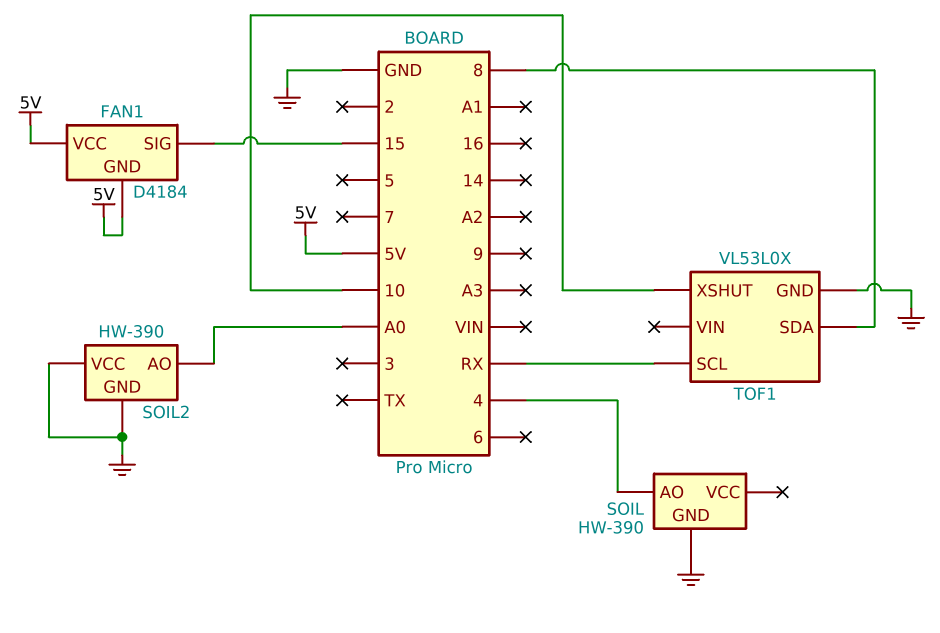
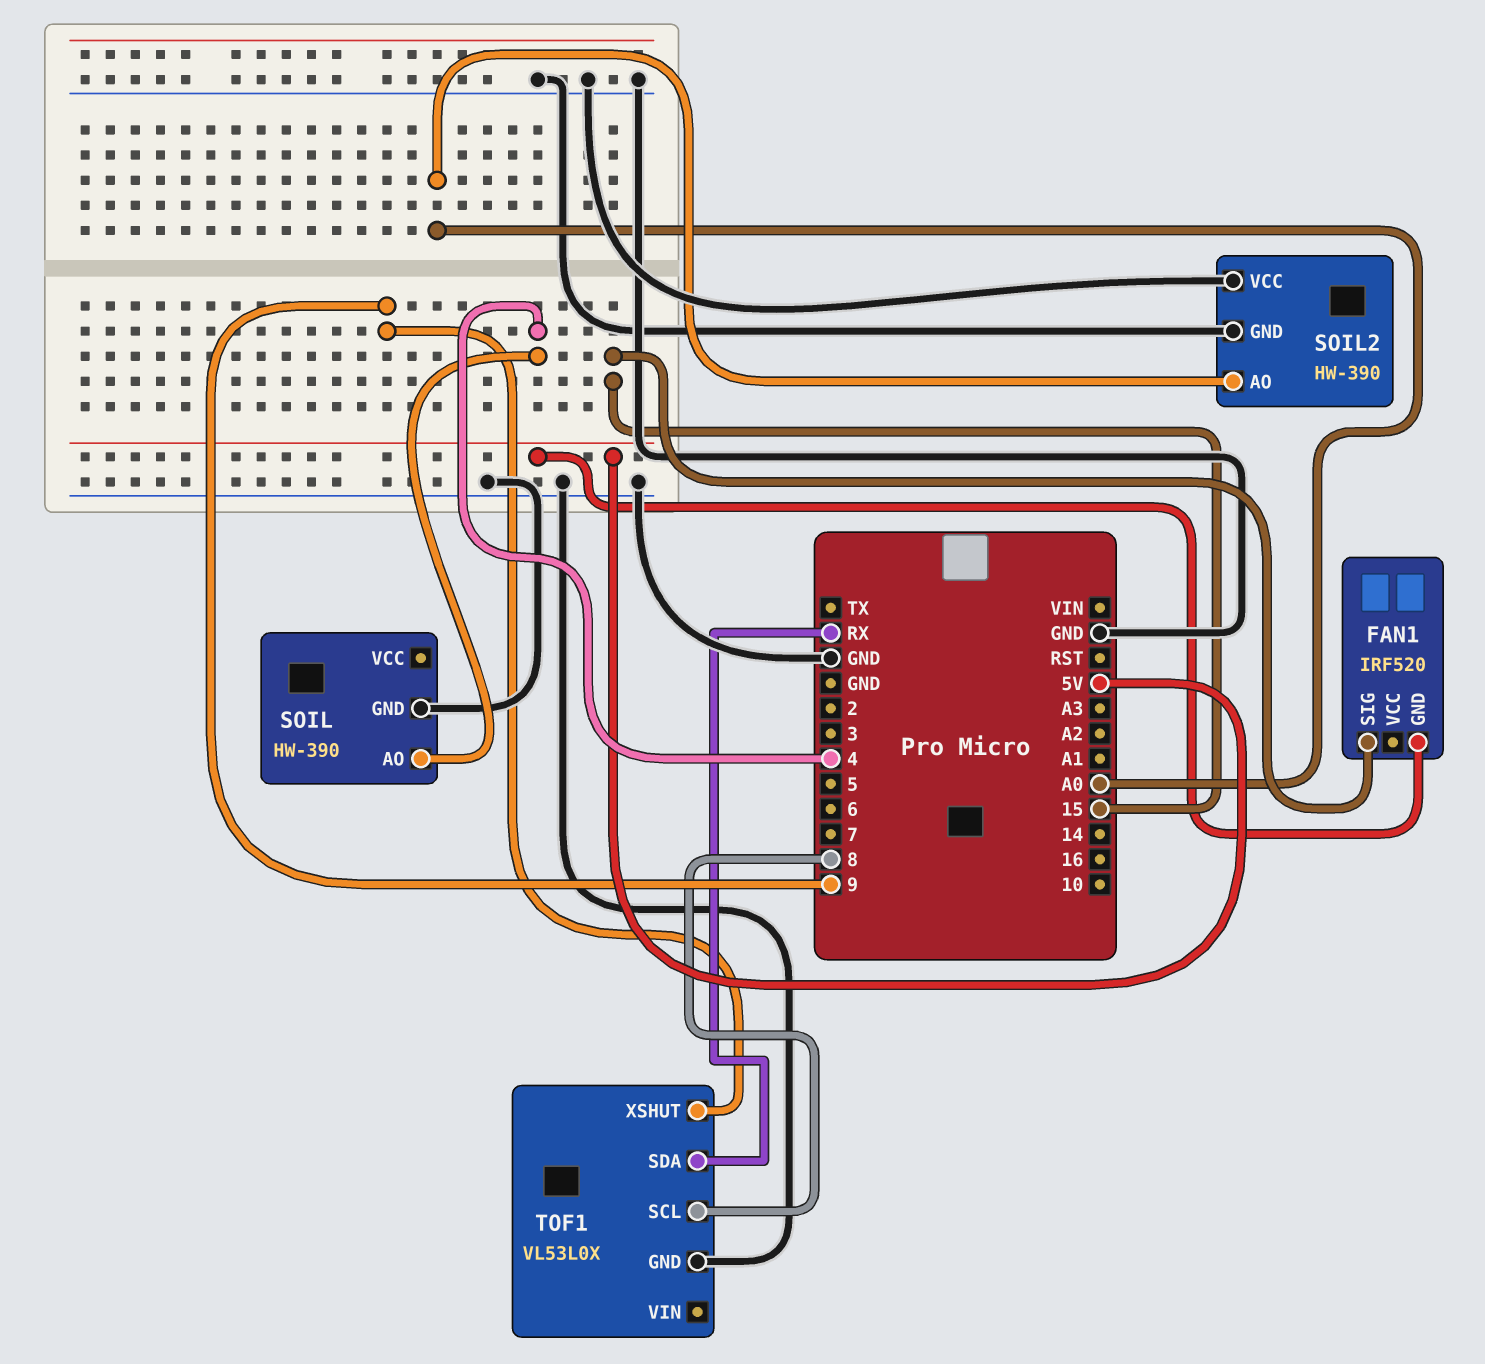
FAN1: D4184 -> IRF520
FAN1 pin VCC: 5V -> none
TOF1 pin SCL: RX -> 8
TOF1 pin SDA: 8 -> RX
TOF1 pin XSHUT: 10 -> 9

